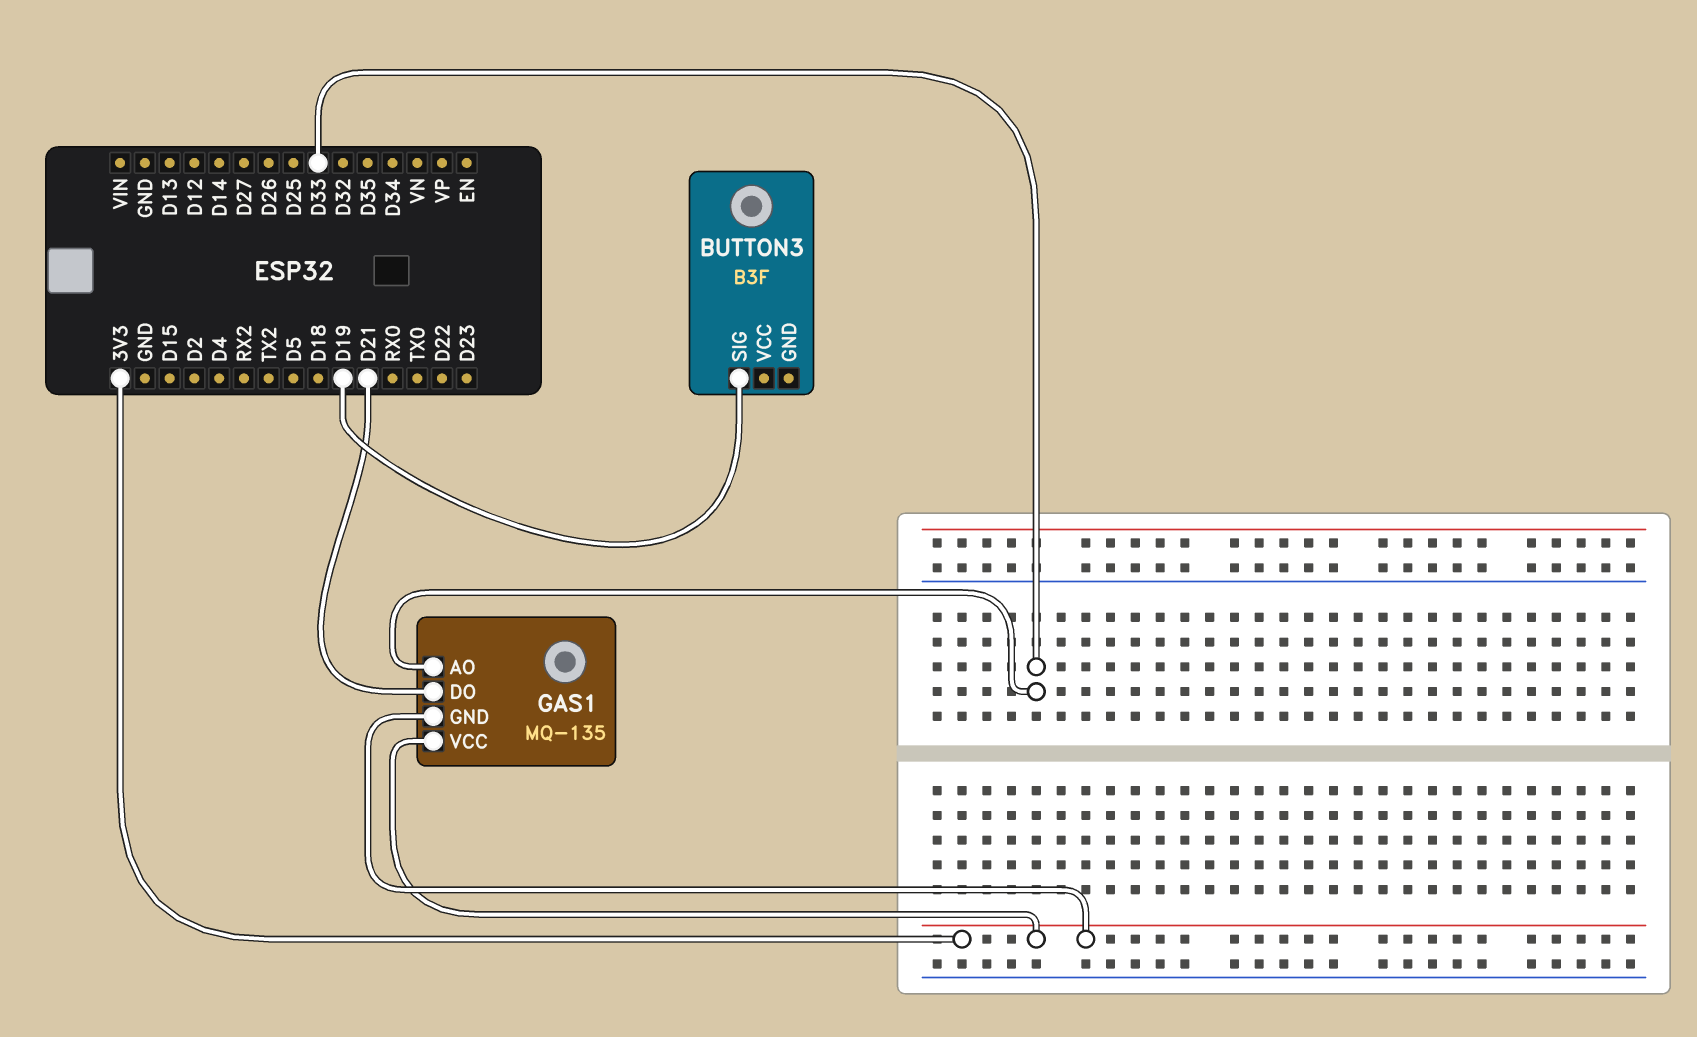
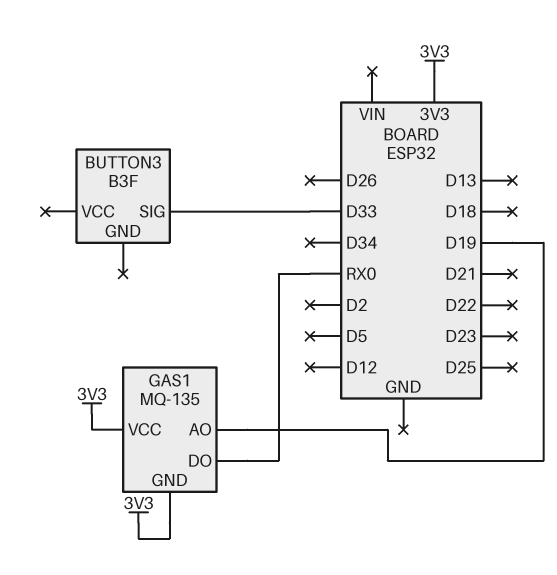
BUTTON3 pin SIG: D19 -> D33
GAS1 pin AO: D33 -> D19
GAS1 pin DO: D21 -> RX0

